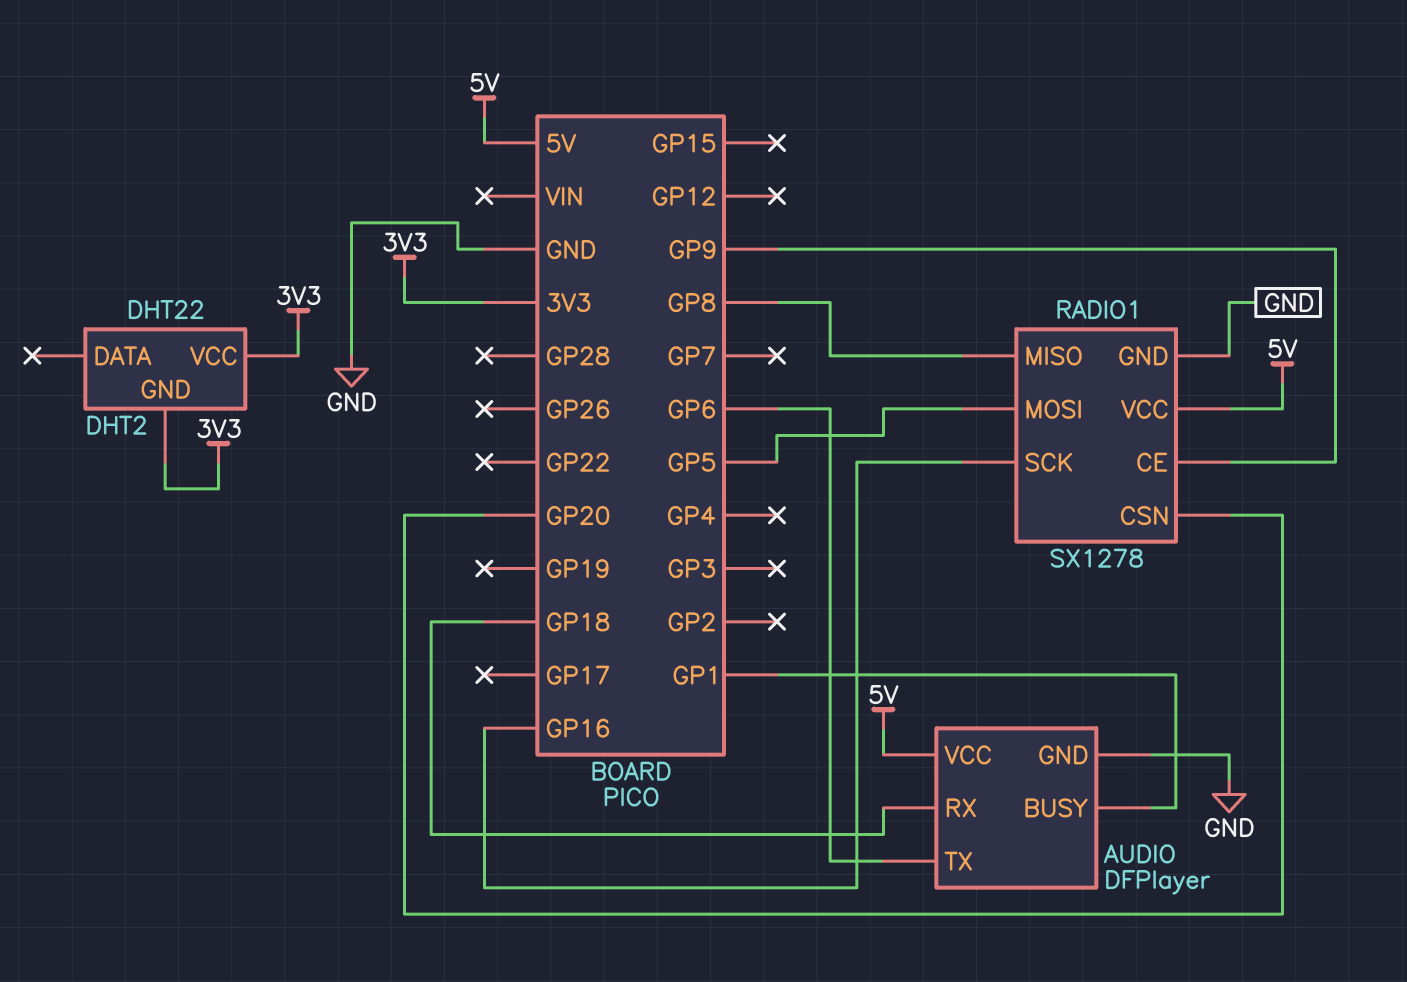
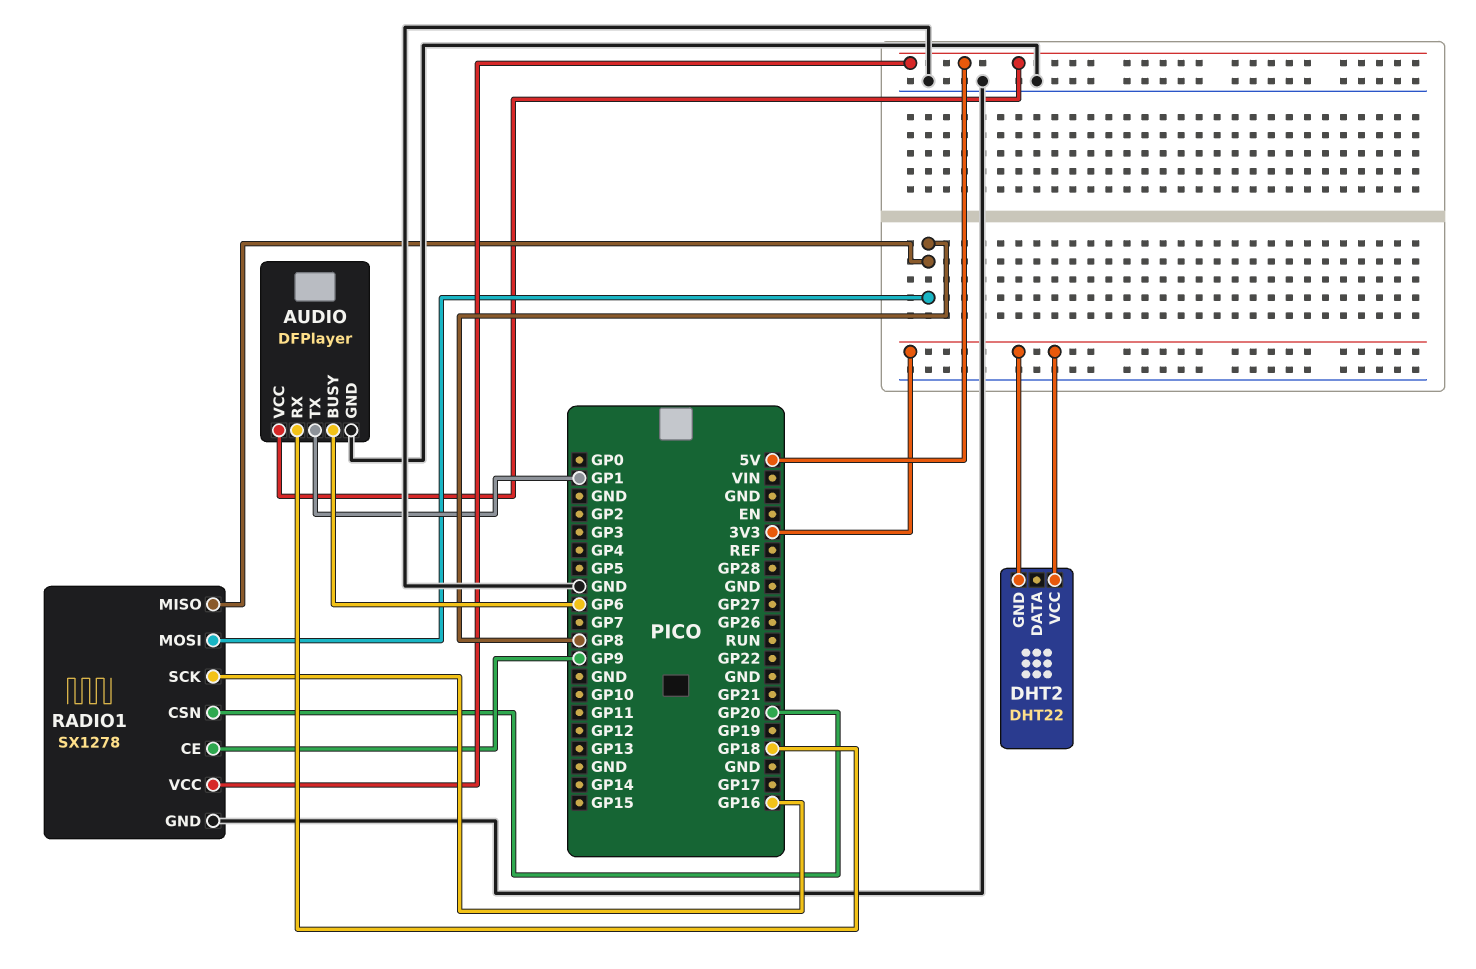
AUDIO pin BUSY: GP1 -> GP6
AUDIO pin TX: GP6 -> GP1
RADIO1 pin MOSI: GP5 -> GP8

